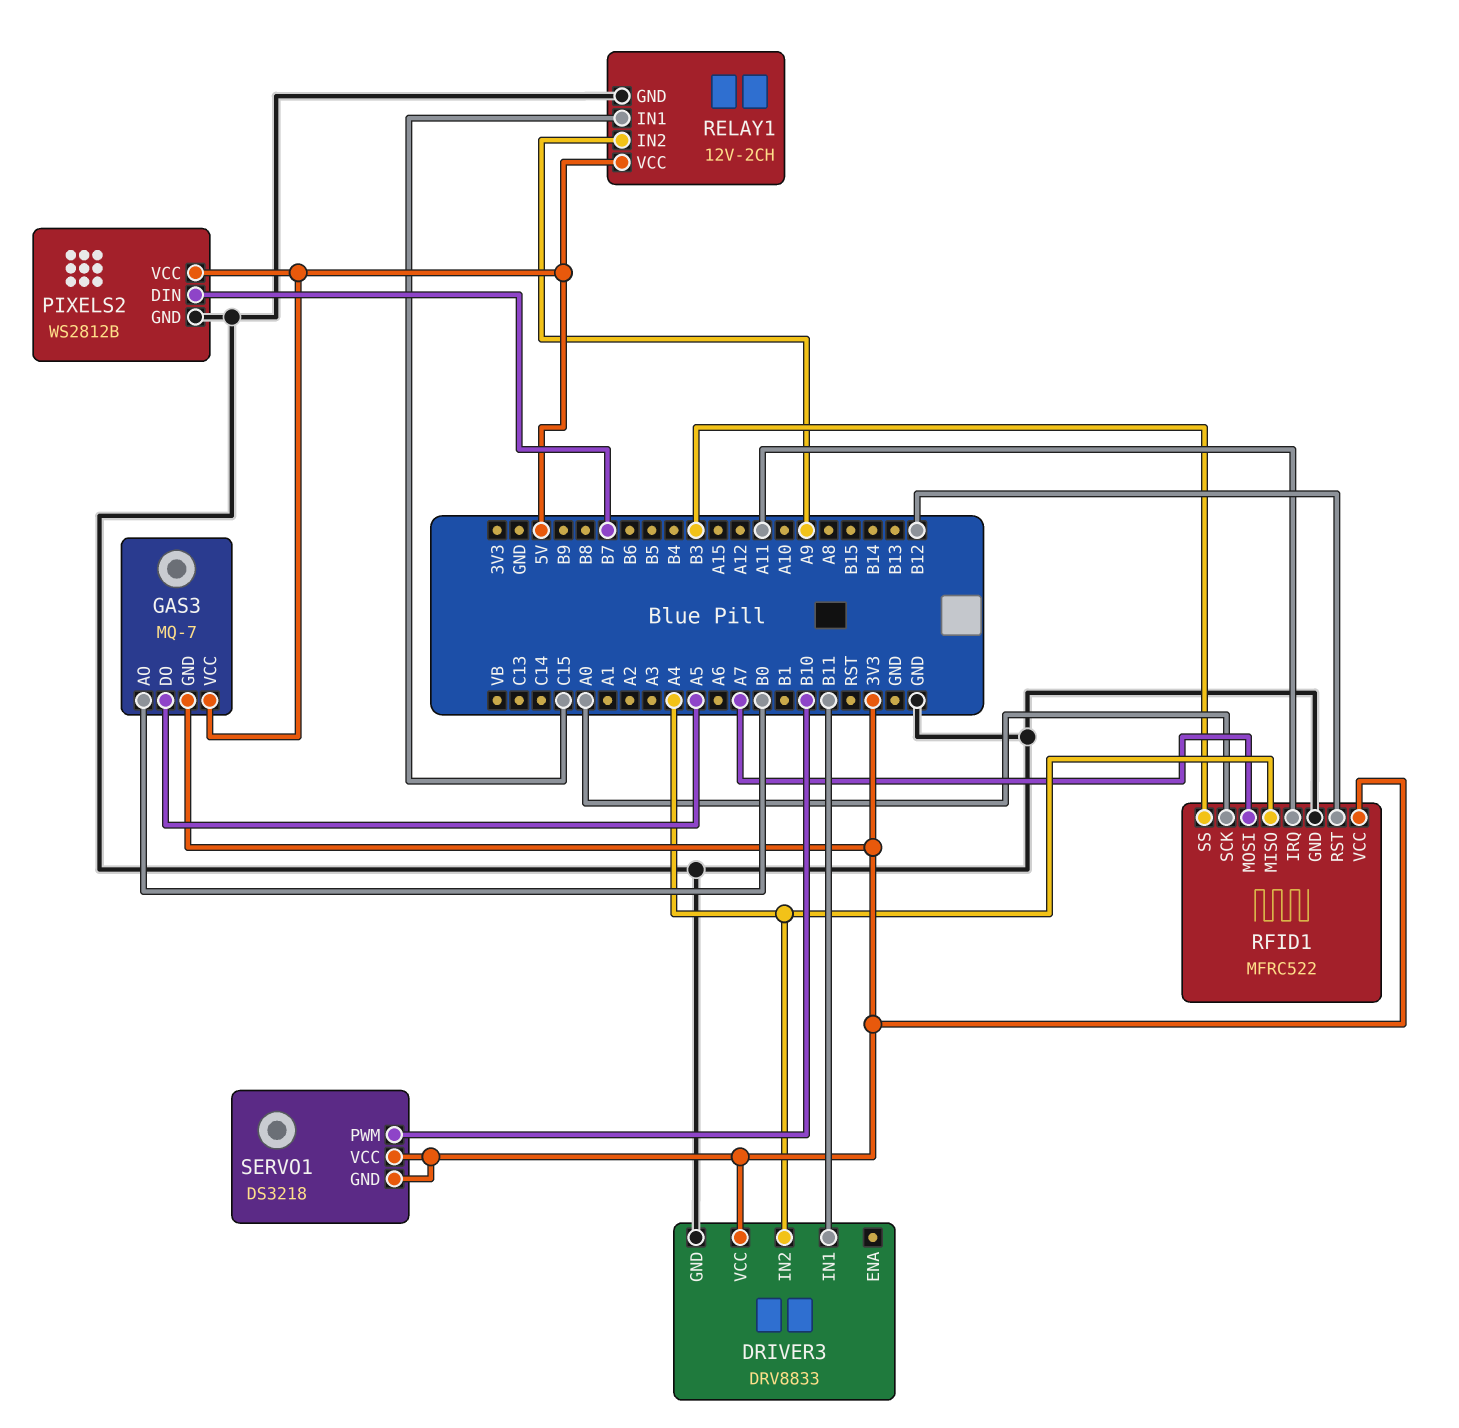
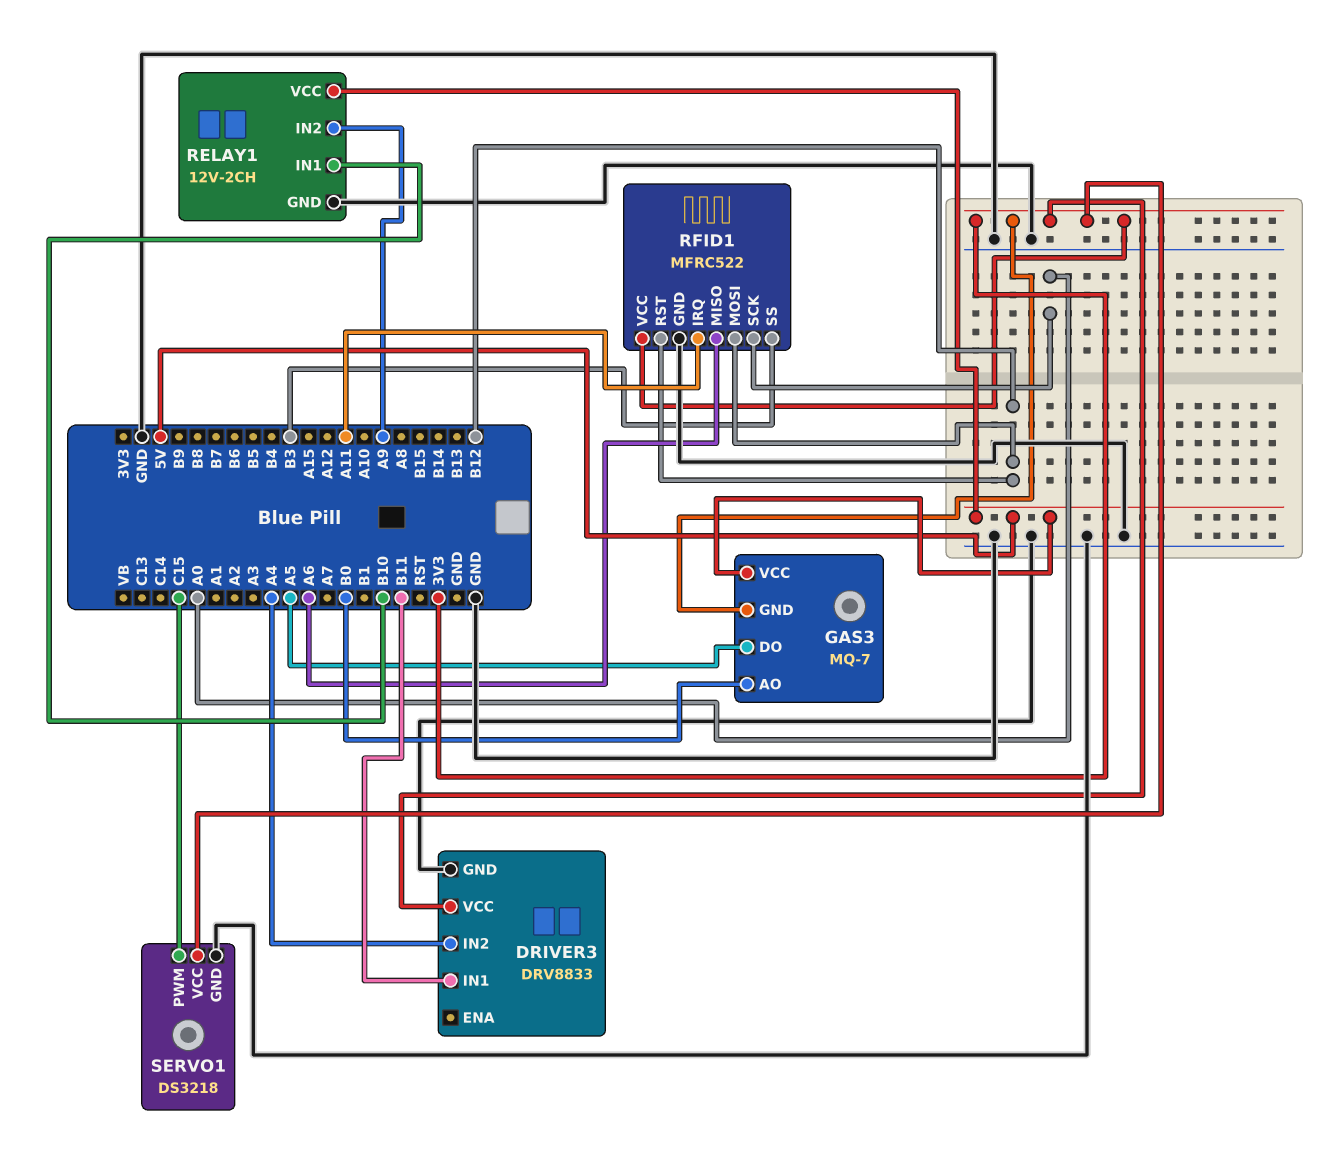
PIXELS2: WS2812B -> none
PIXELS2 pin DIN: B7 -> none
PIXELS2 pin GND: GND -> none
PIXELS2 pin VCC: 5V -> none
RELAY1 pin IN1: C15 -> B10
RFID1 pin MISO: A4 -> A6
RFID1 pin MOSI: A7 -> B12
SERVO1 pin GND: 3V3 -> GND
SERVO1 pin PWM: B10 -> C15

